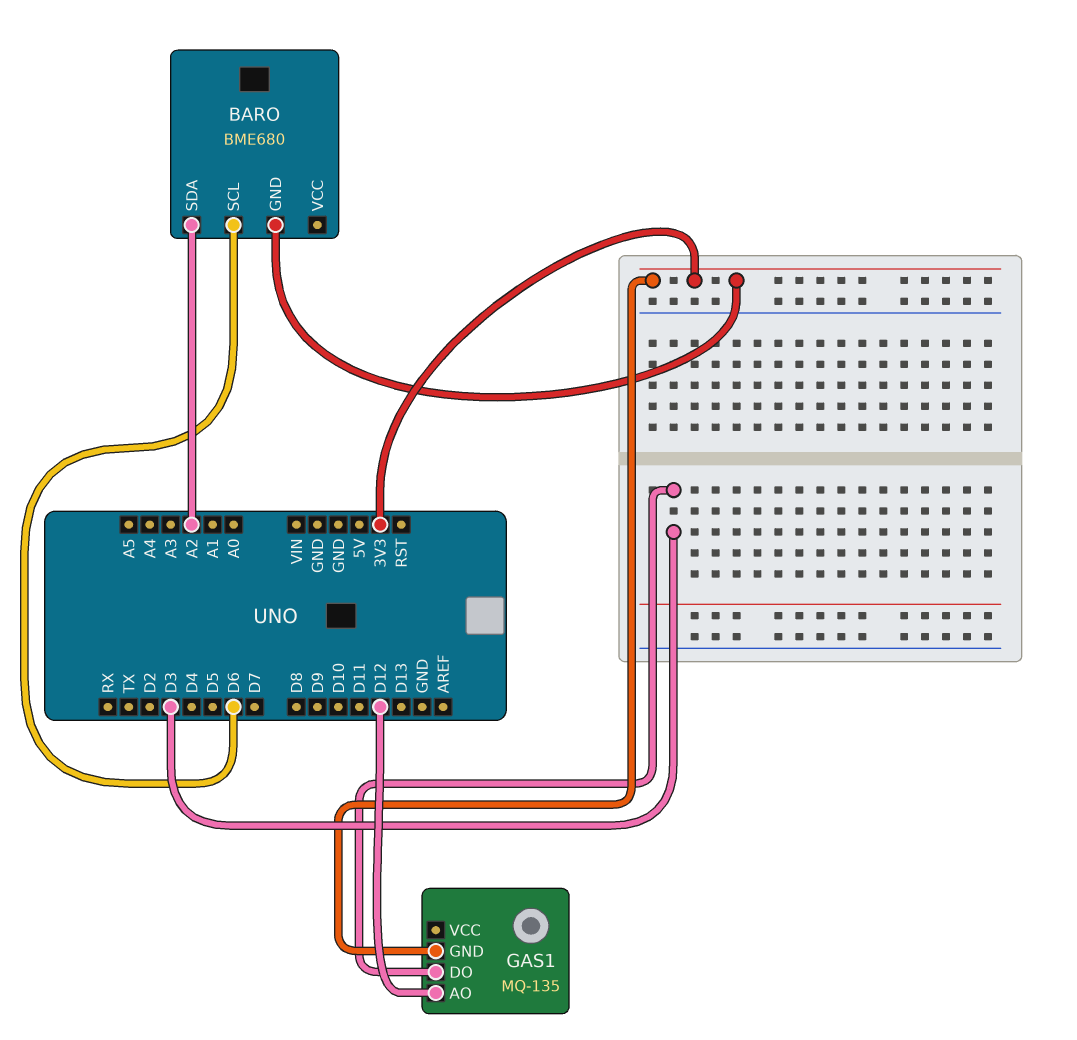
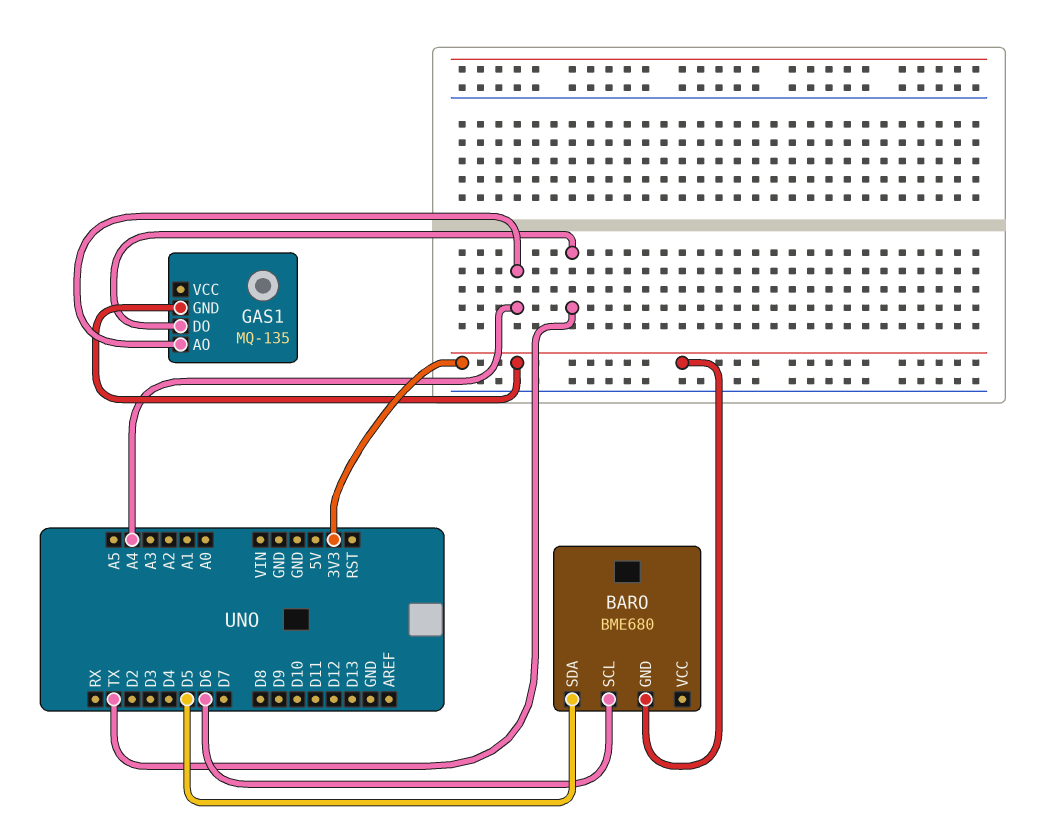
BARO pin SDA: A2 -> D5
GAS1 pin AO: D12 -> A4
GAS1 pin DO: D3 -> TX

